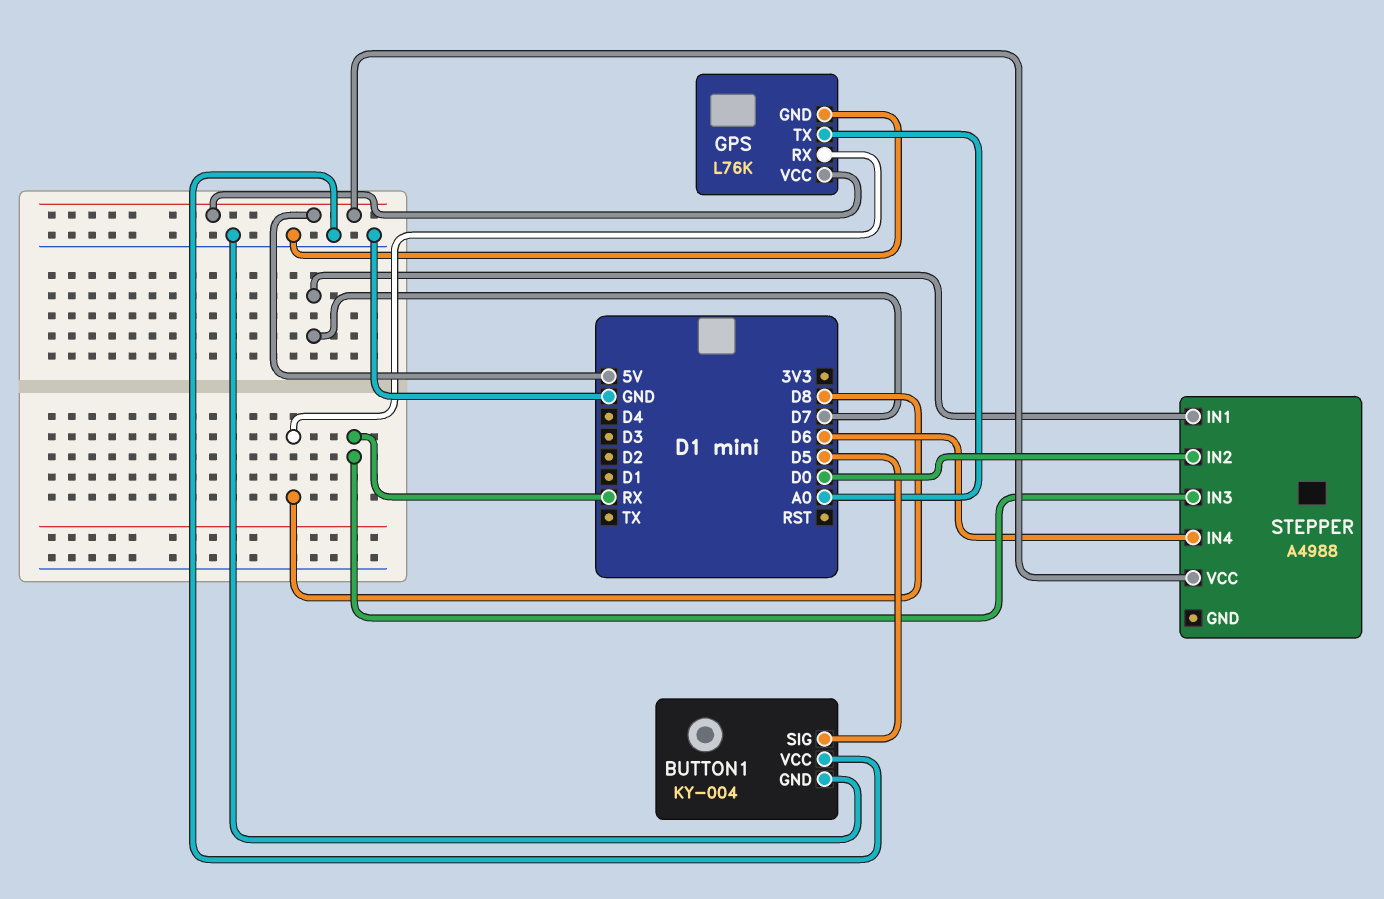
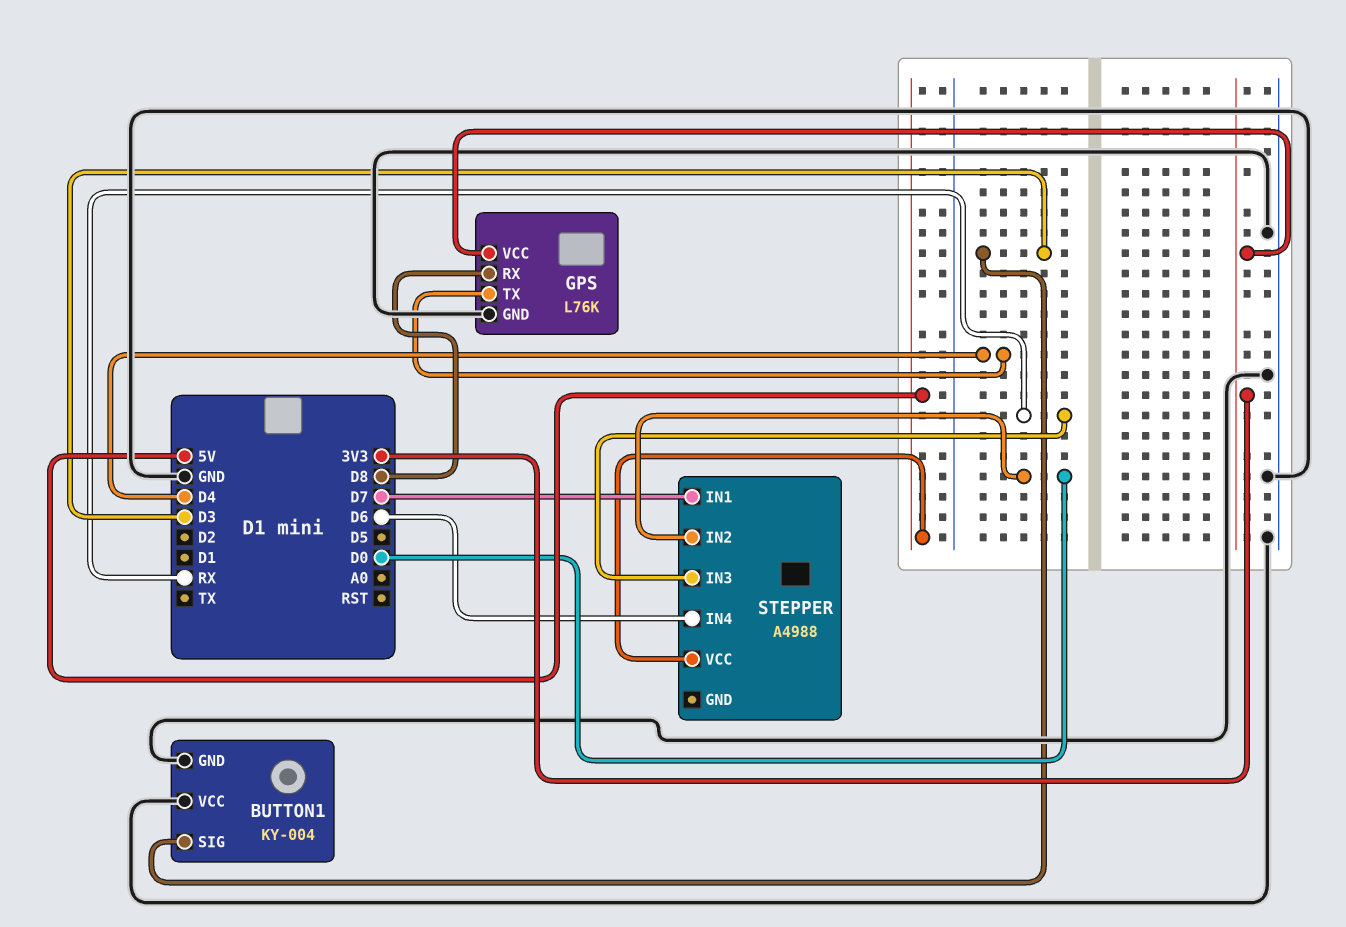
BUTTON1 pin SIG: D5 -> D3
GPS pin TX: A0 -> D4
GPS pin VCC: 5V -> 3V3

